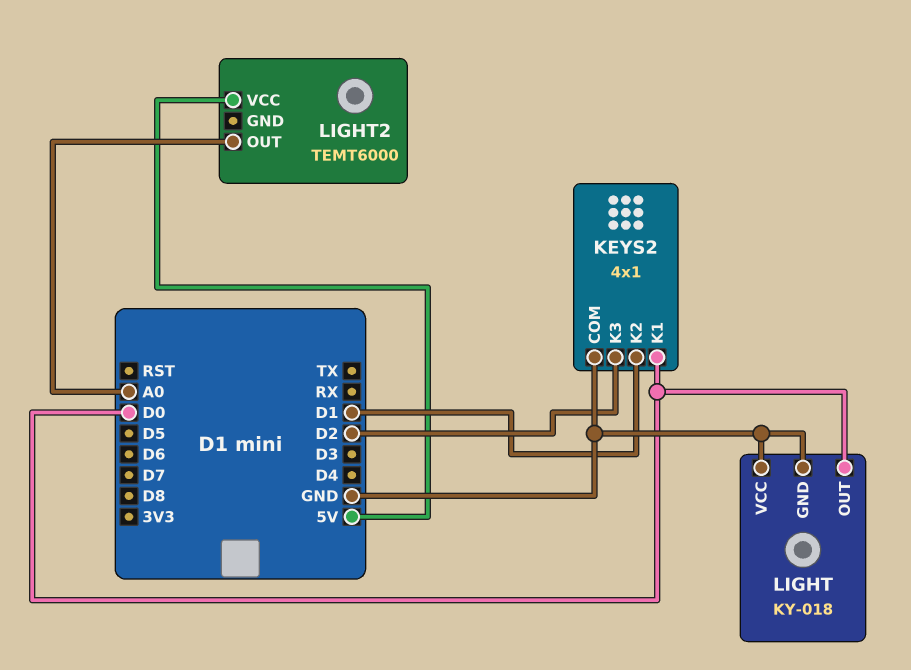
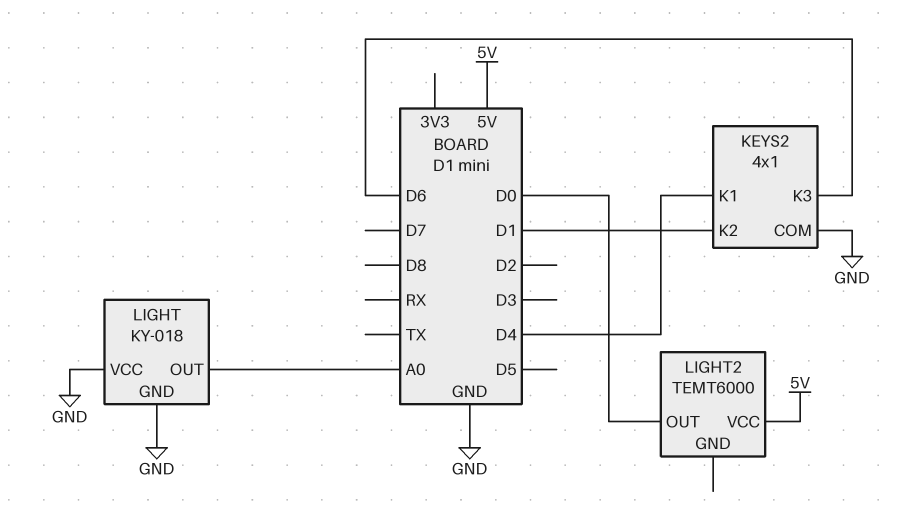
KEYS2 pin K1: D0 -> D4
KEYS2 pin K3: D2 -> D6
LIGHT pin OUT: D0 -> A0
LIGHT2 pin OUT: A0 -> D0

